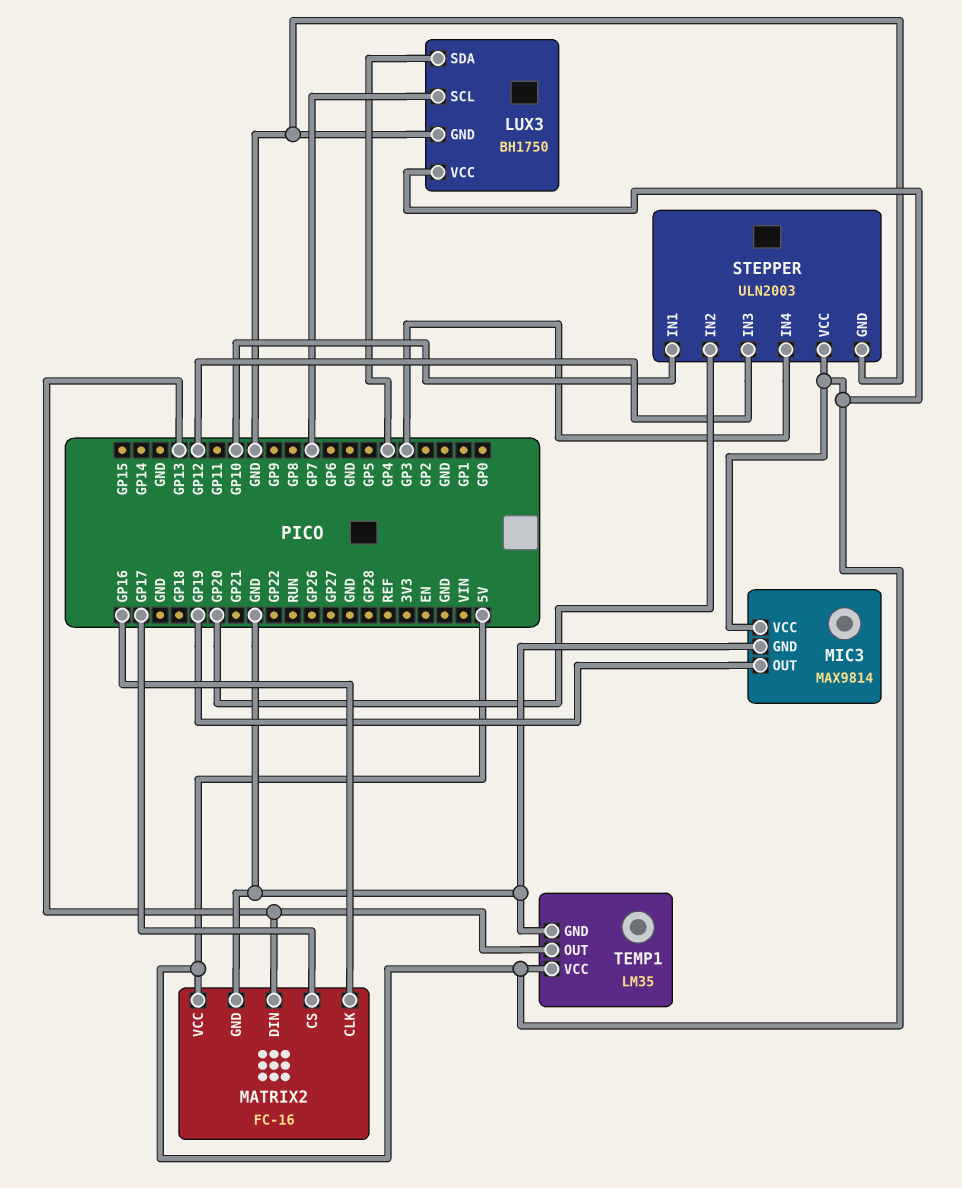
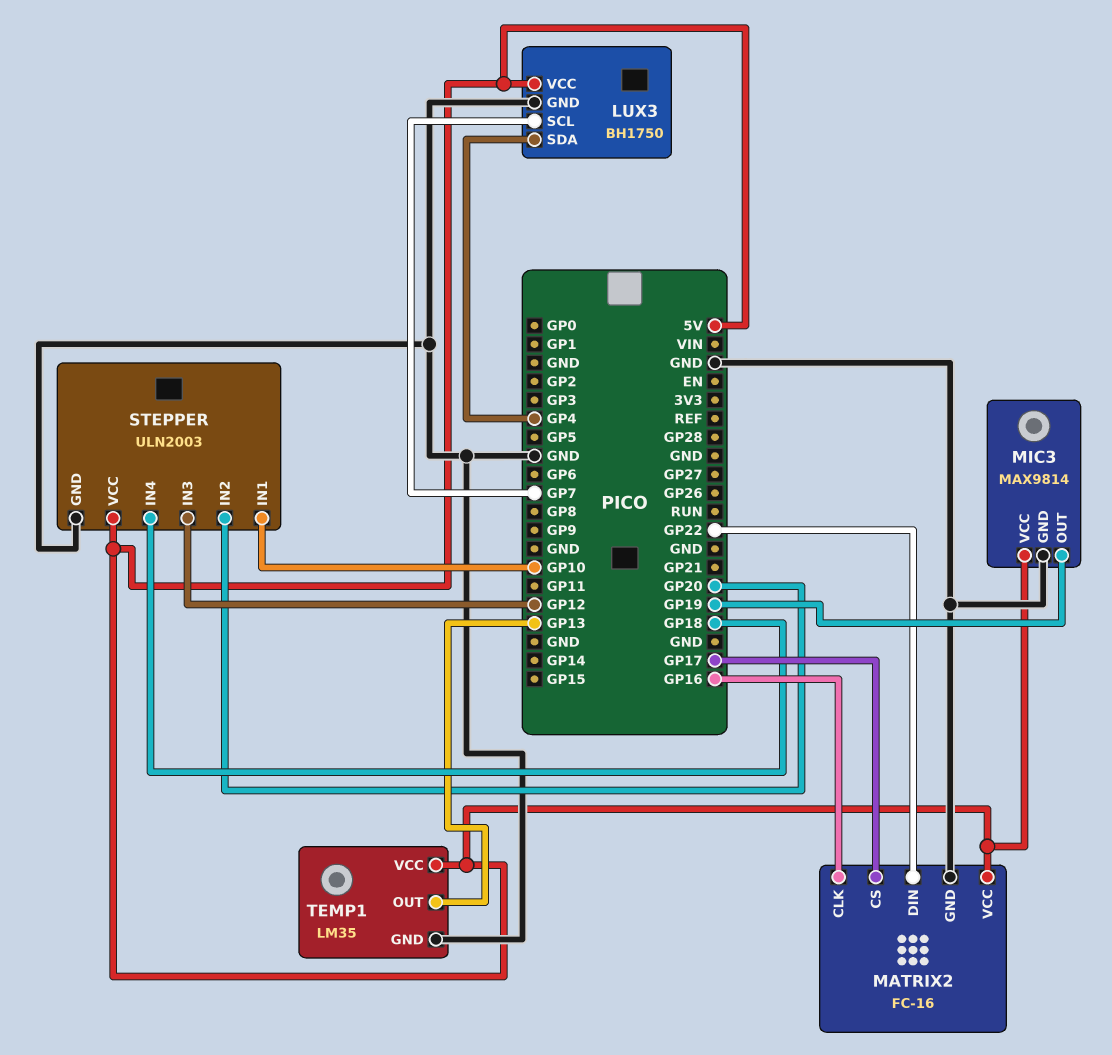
MATRIX2 pin DIN: GP13 -> GP22
STEPPER pin IN4: GP3 -> GP18

